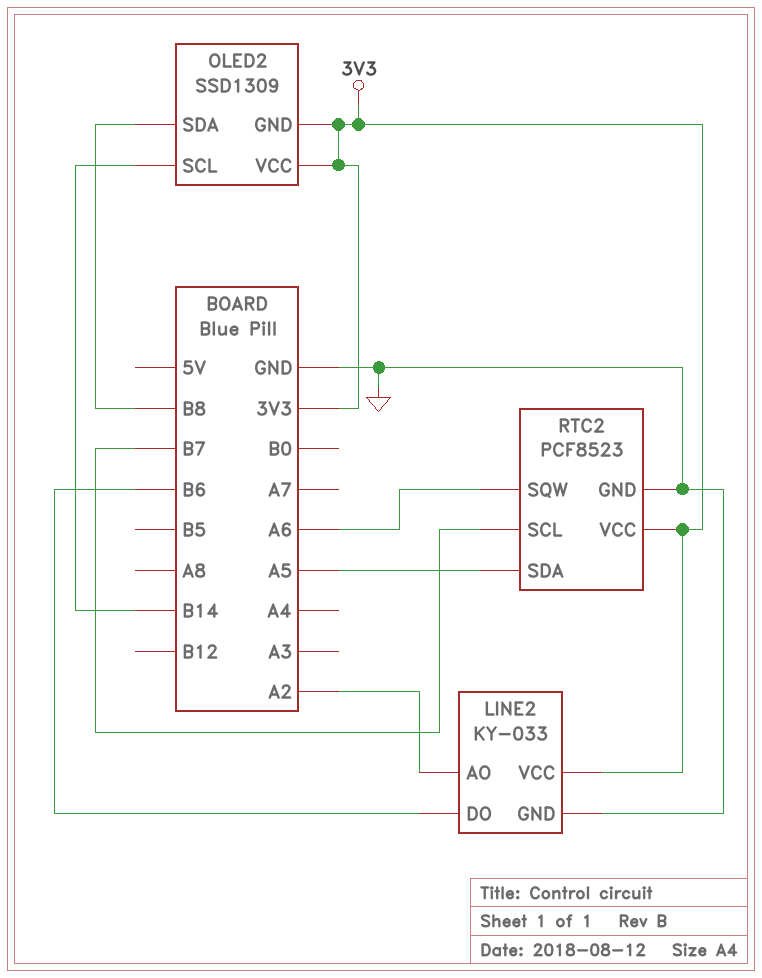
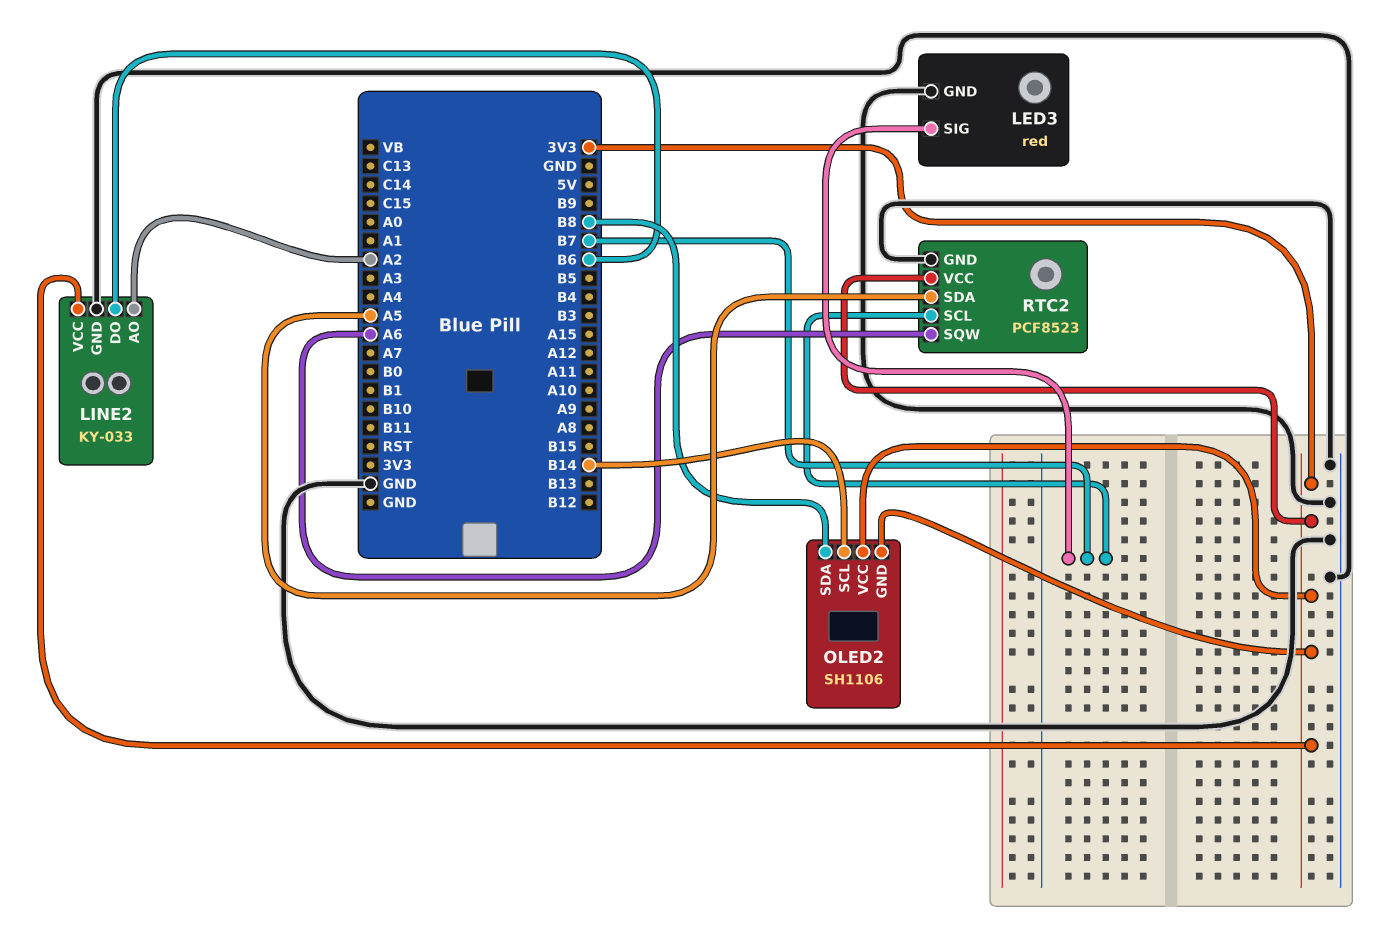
LED3: none -> red
LED3 pin GND: none -> GND
LED3 pin SIG: none -> B7
OLED2: SSD1309 -> SH1106

